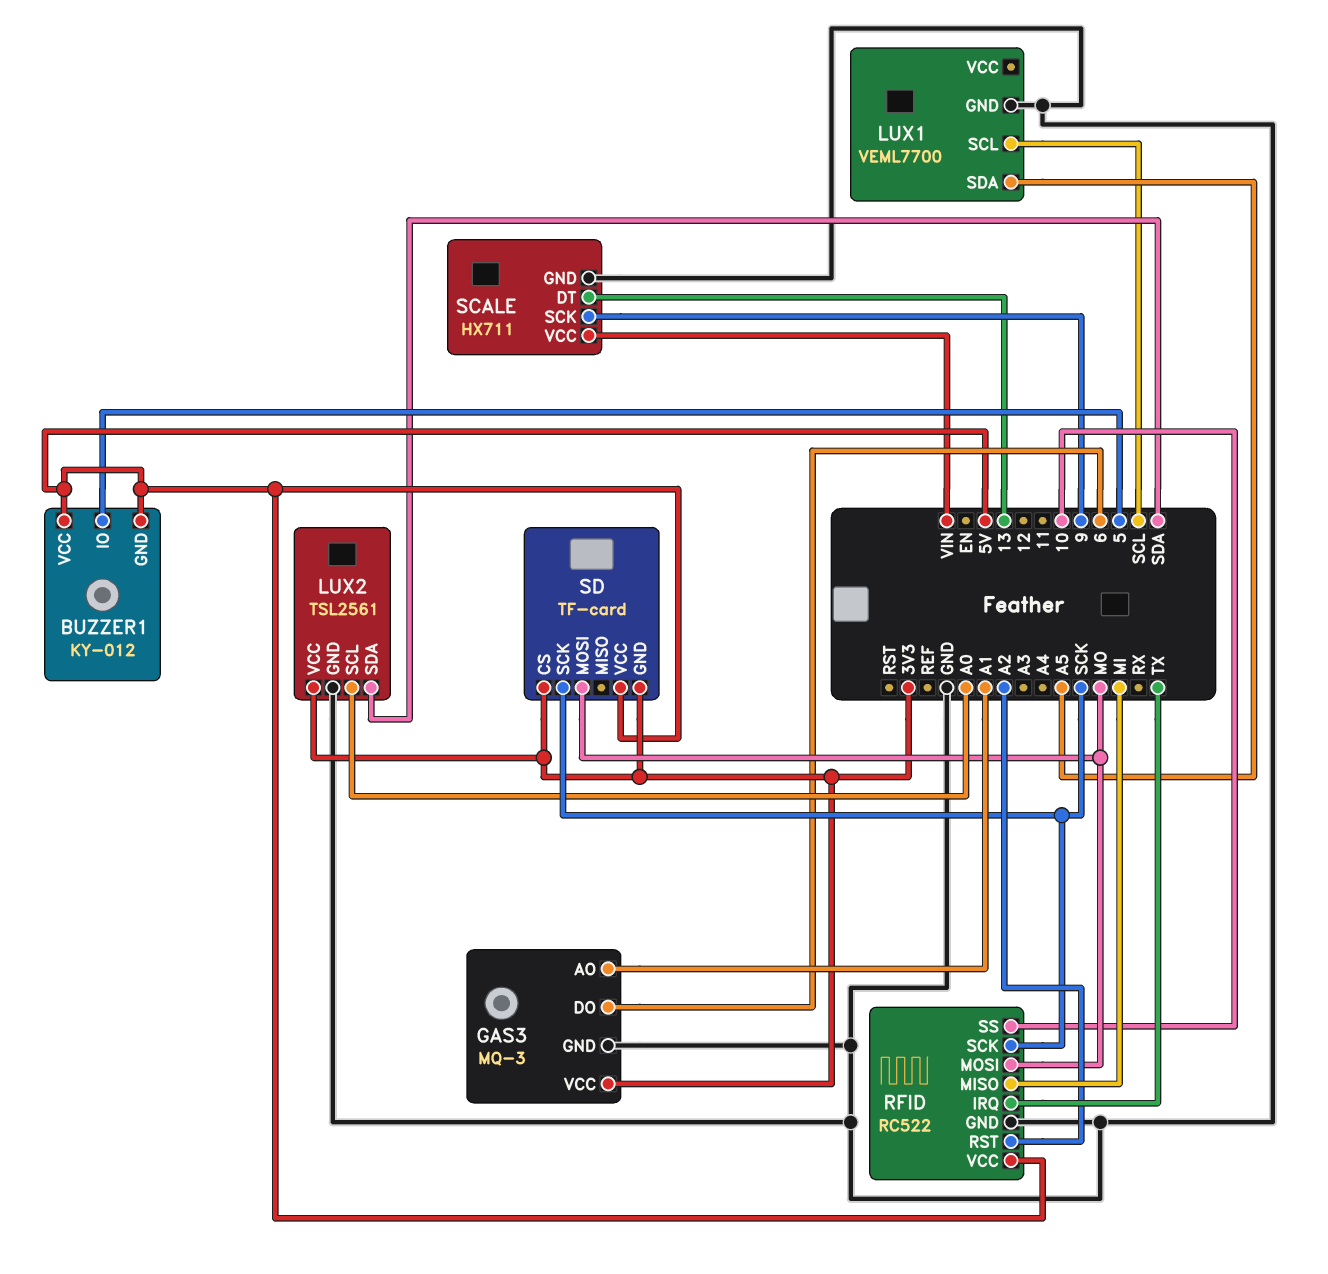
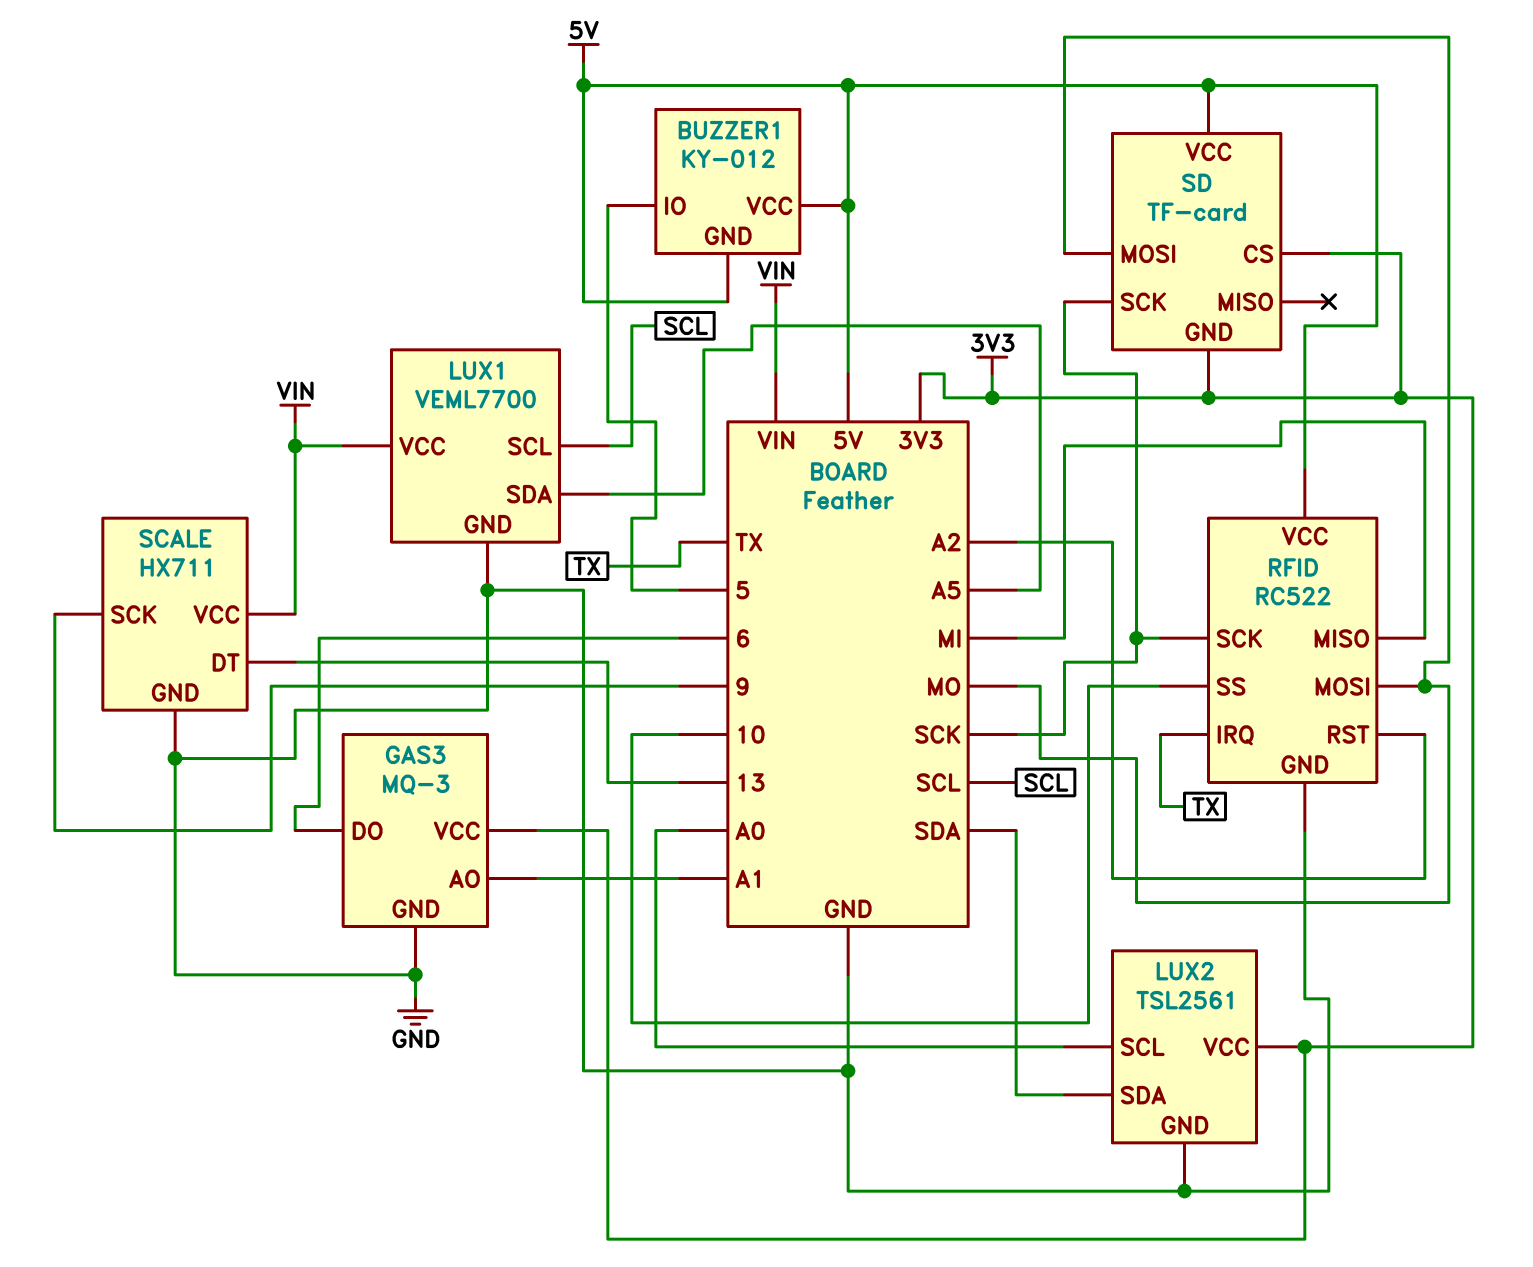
LUX1 pin VCC: none -> VIN

